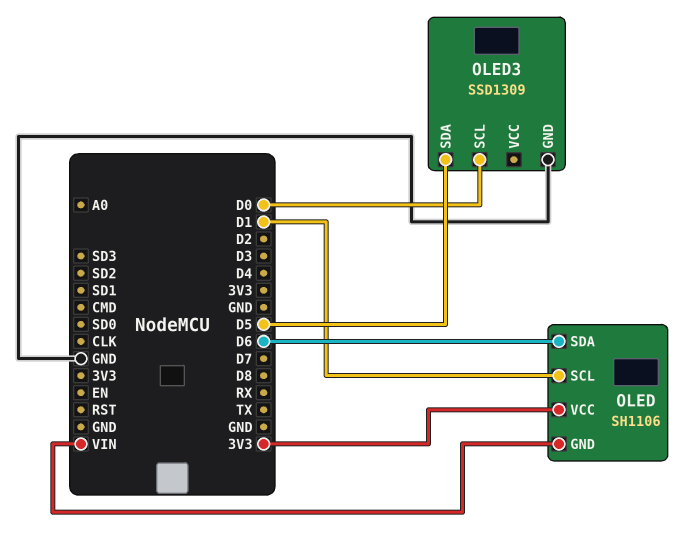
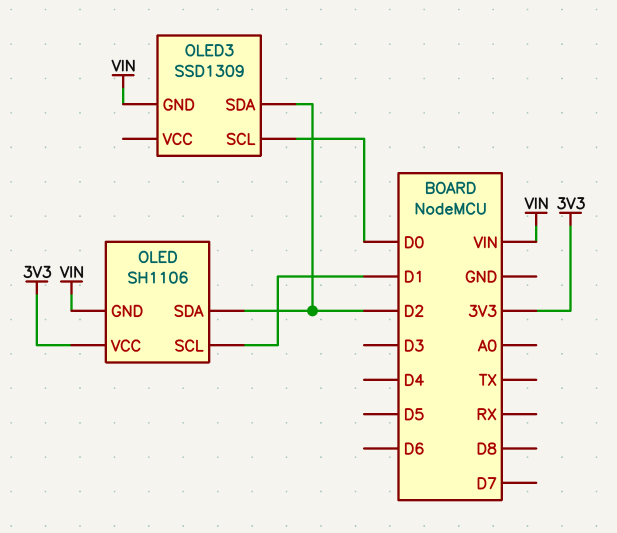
OLED pin SDA: D6 -> D2
OLED3 pin GND: GND -> VIN
OLED3 pin SDA: D5 -> D2

